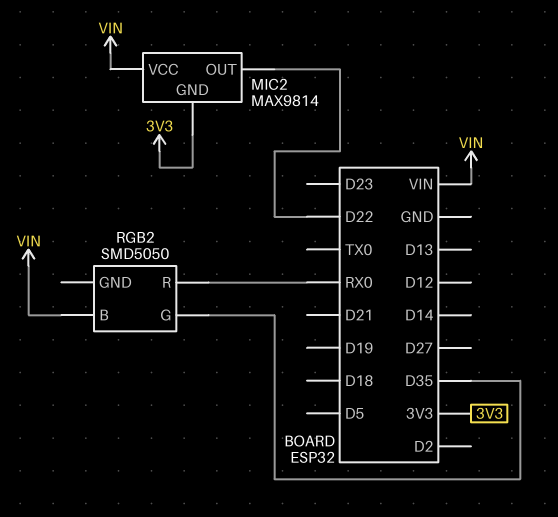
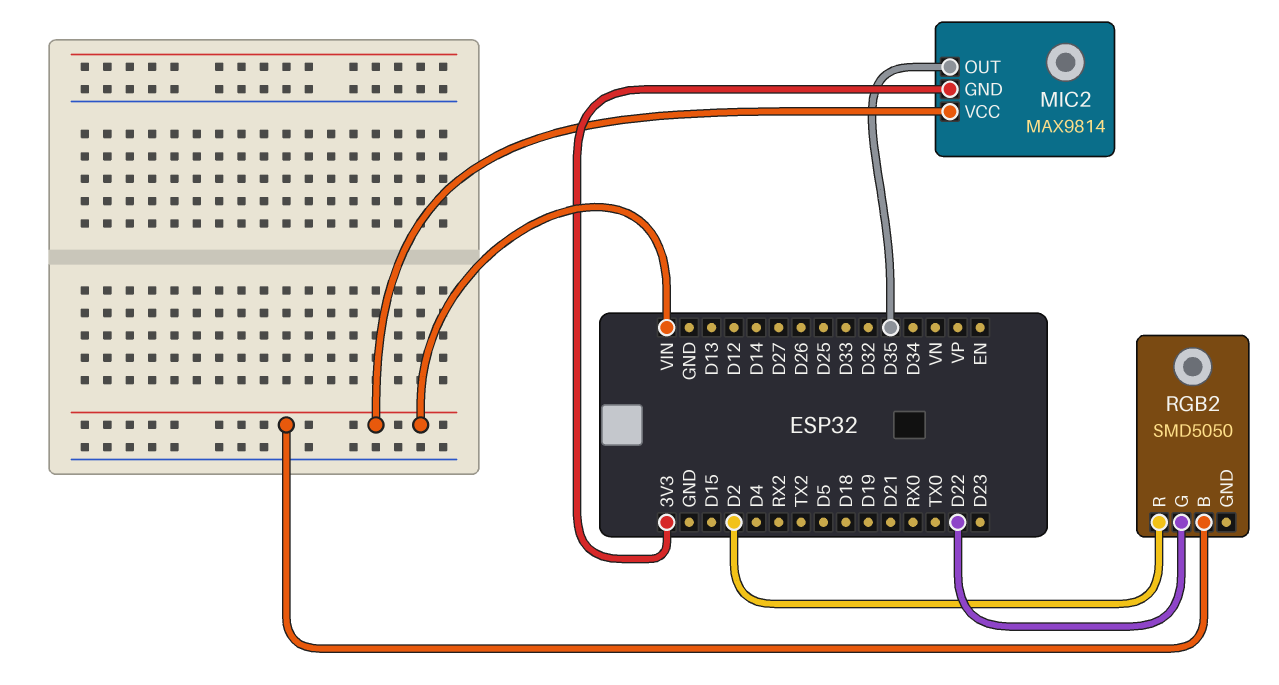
MIC2 pin OUT: D22 -> D35
RGB2 pin G: D35 -> D22
RGB2 pin R: RX0 -> D2

